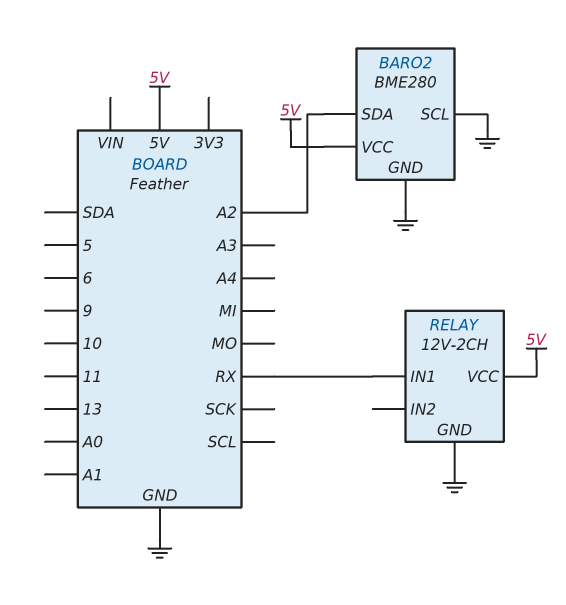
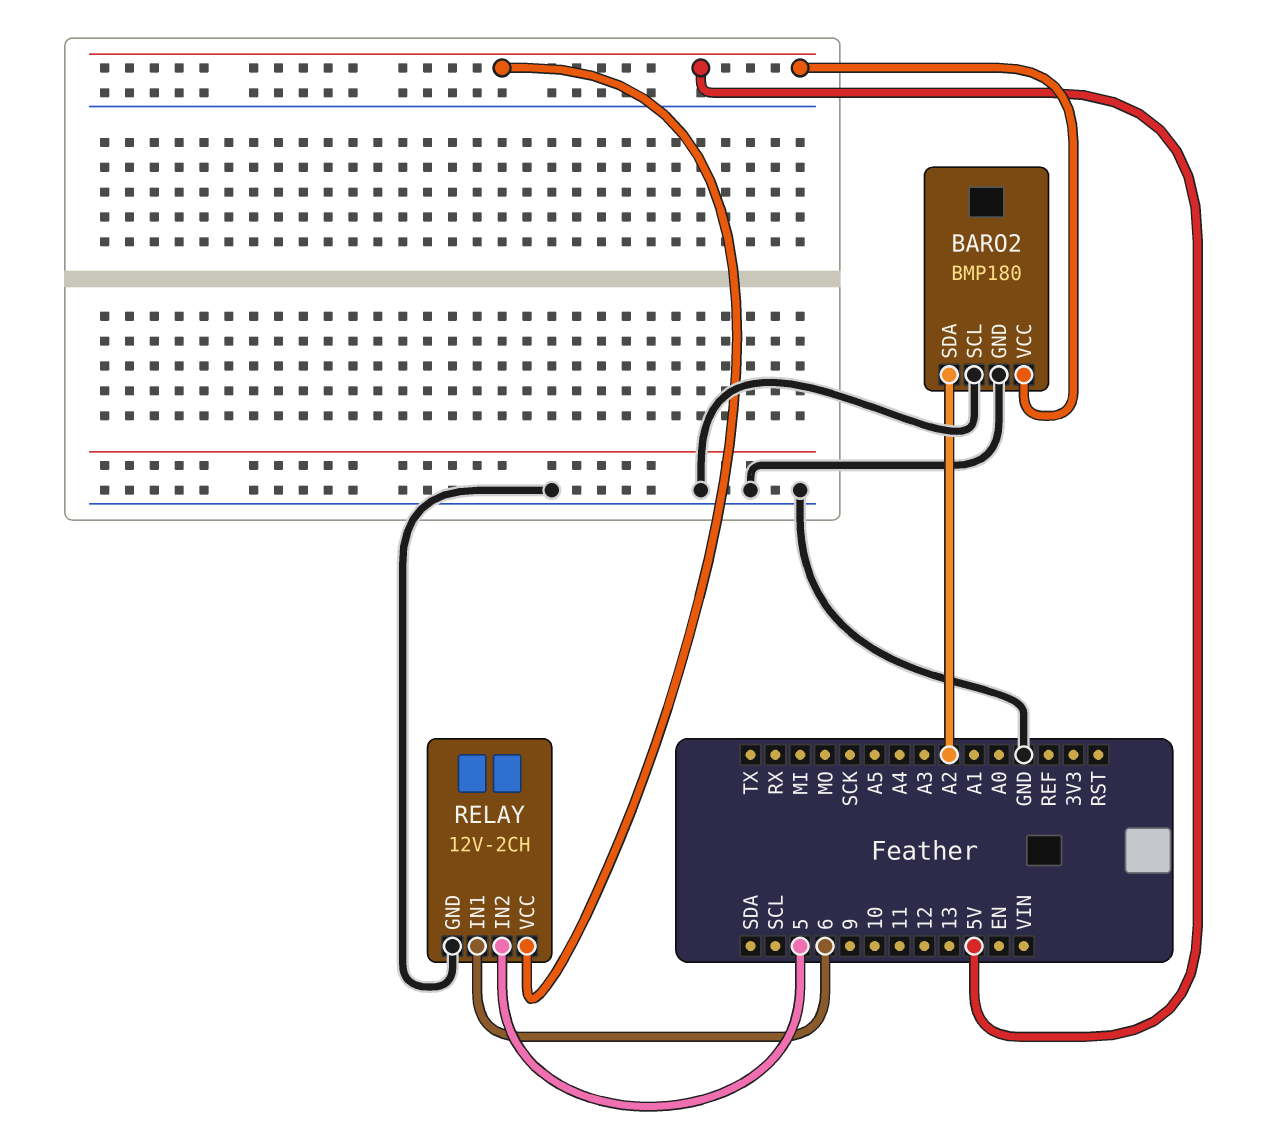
BARO2: BME280 -> BMP180
RELAY pin IN1: RX -> 6
RELAY pin IN2: none -> 5

